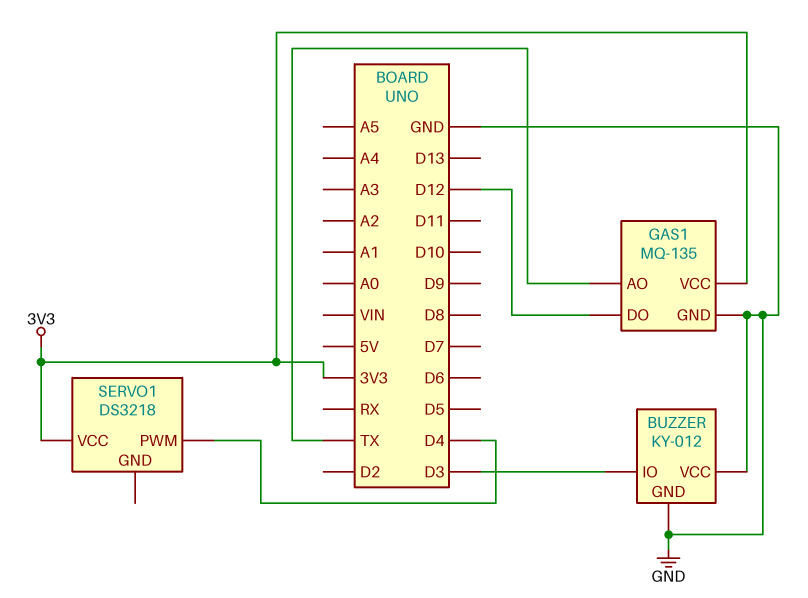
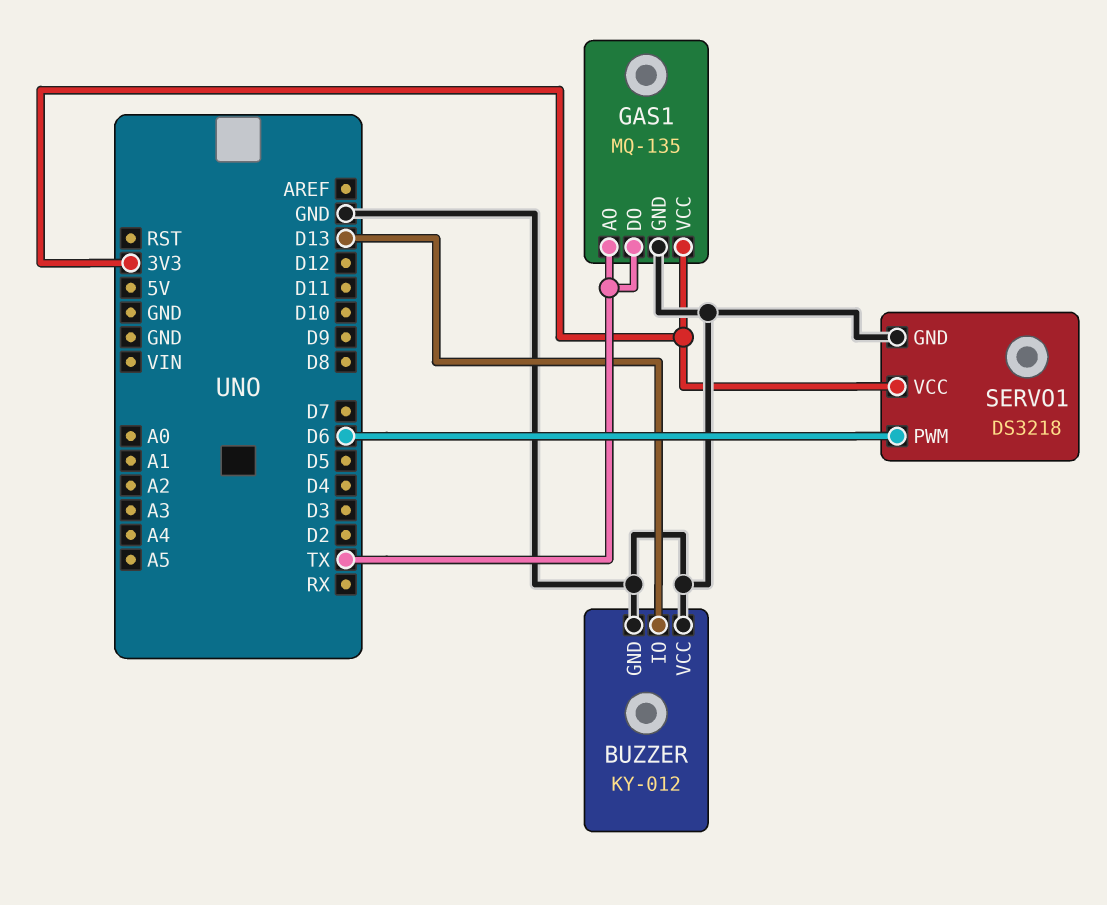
BUZZER pin IO: D3 -> D13
GAS1 pin DO: D12 -> TX
SERVO1 pin GND: none -> GND
SERVO1 pin PWM: D4 -> D6

